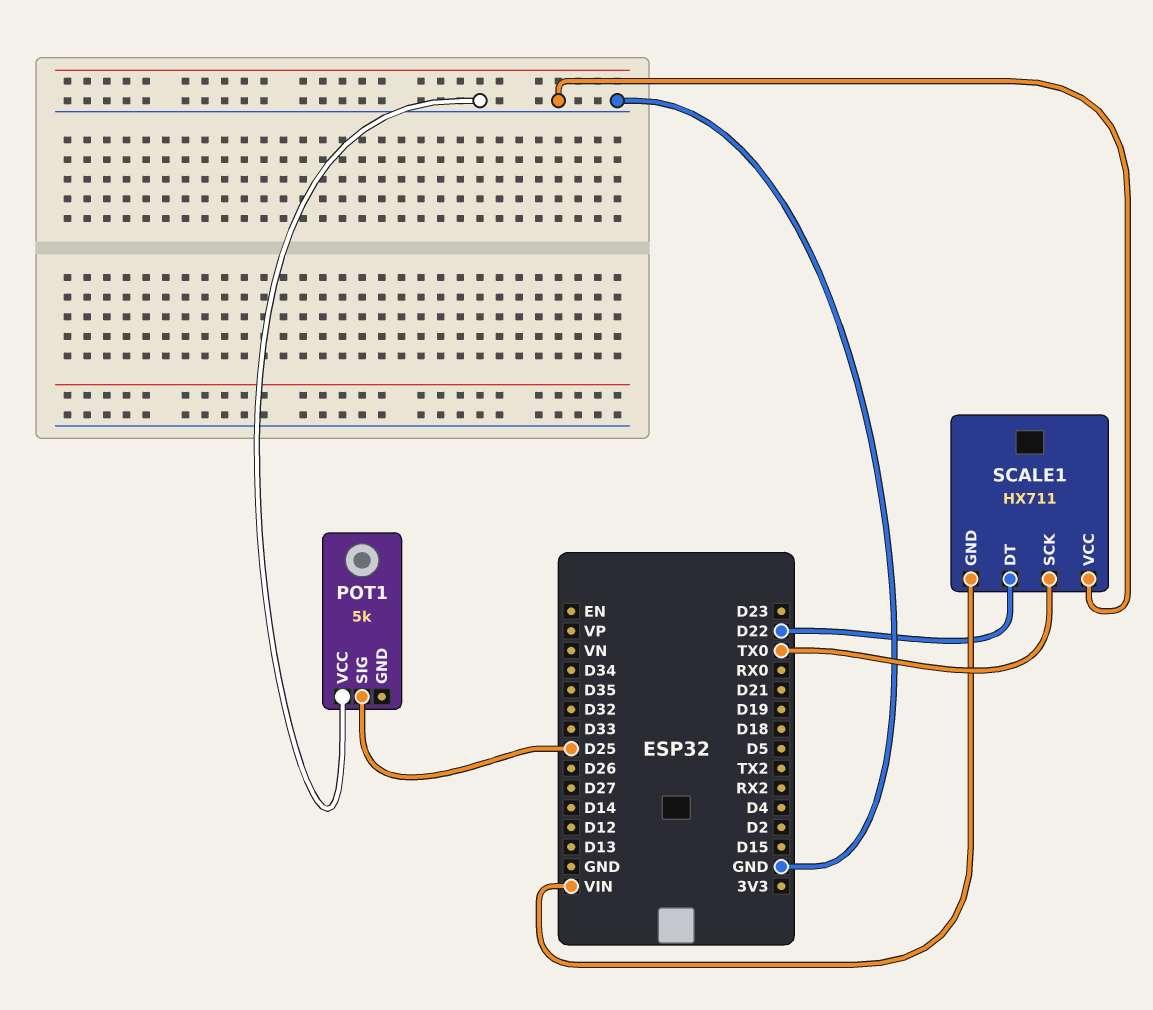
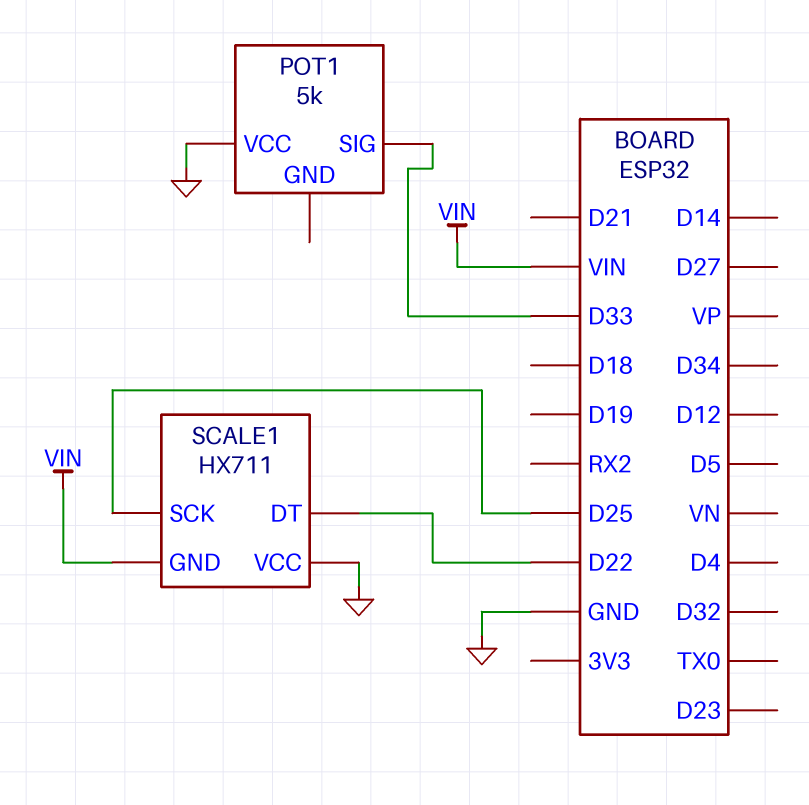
POT1 pin SIG: D25 -> D33
SCALE1 pin SCK: TX0 -> D25

